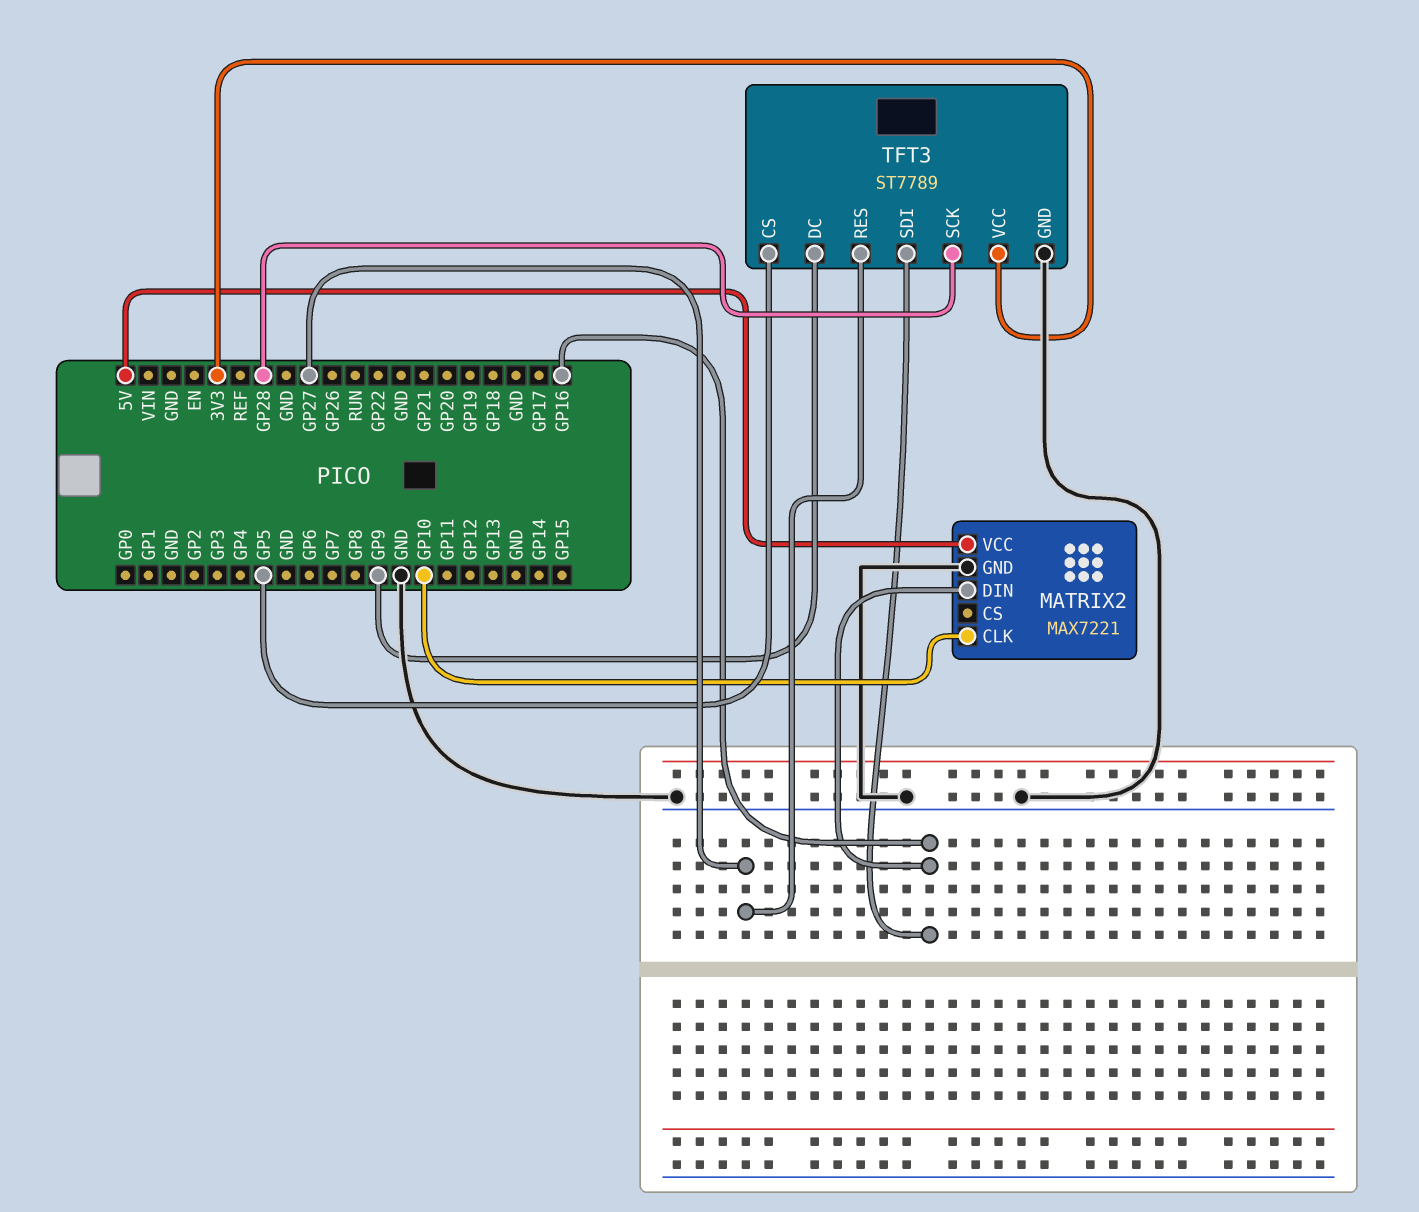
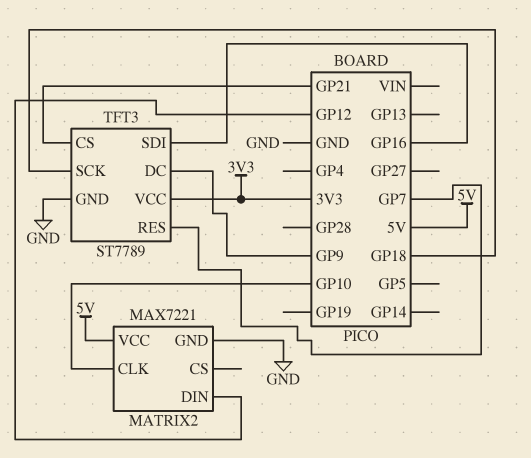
MATRIX2 pin DIN: GP16 -> GP12
TFT3 pin CS: GP5 -> GP21
TFT3 pin RES: GP27 -> GP7
TFT3 pin SCK: GP28 -> GP18

